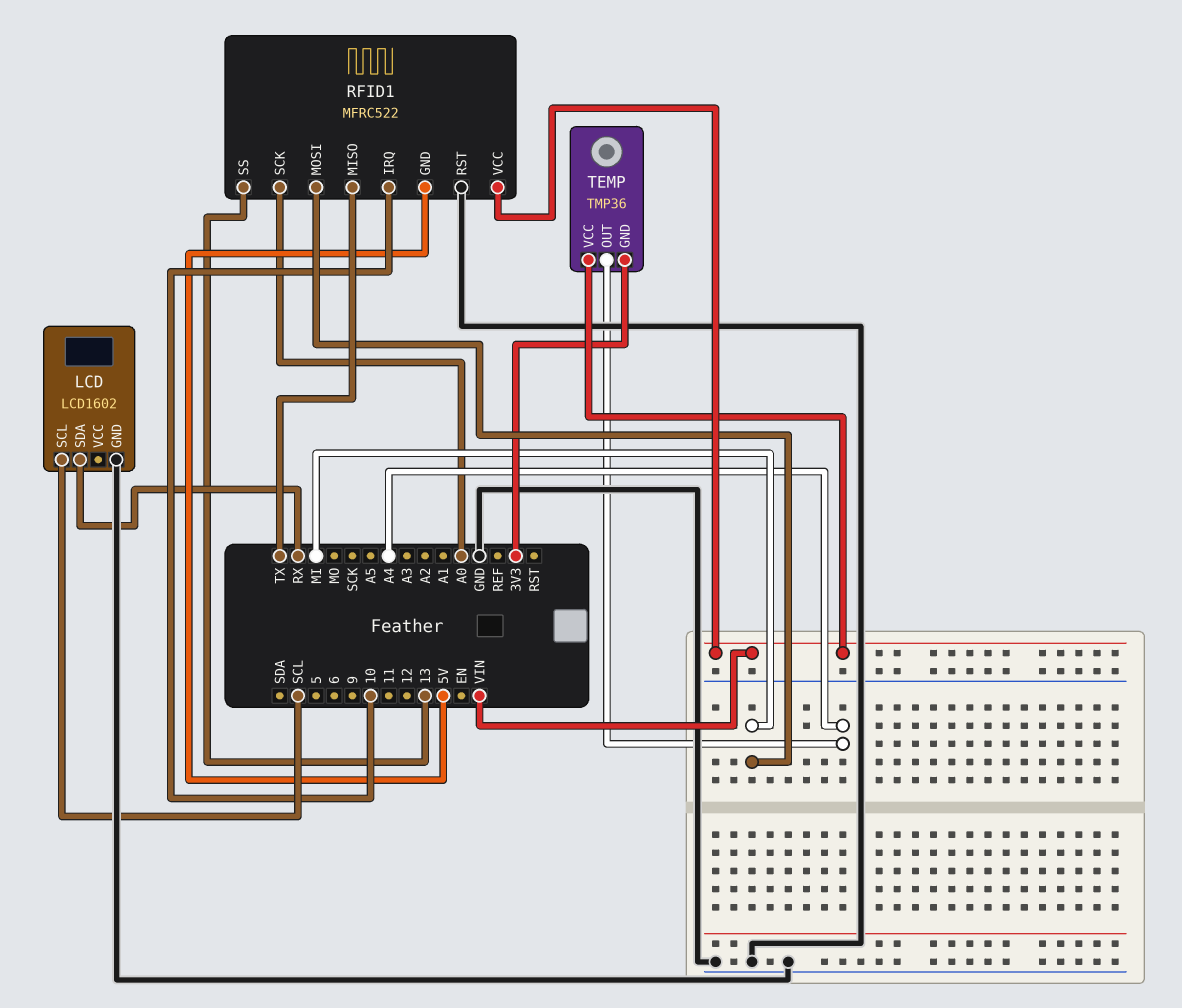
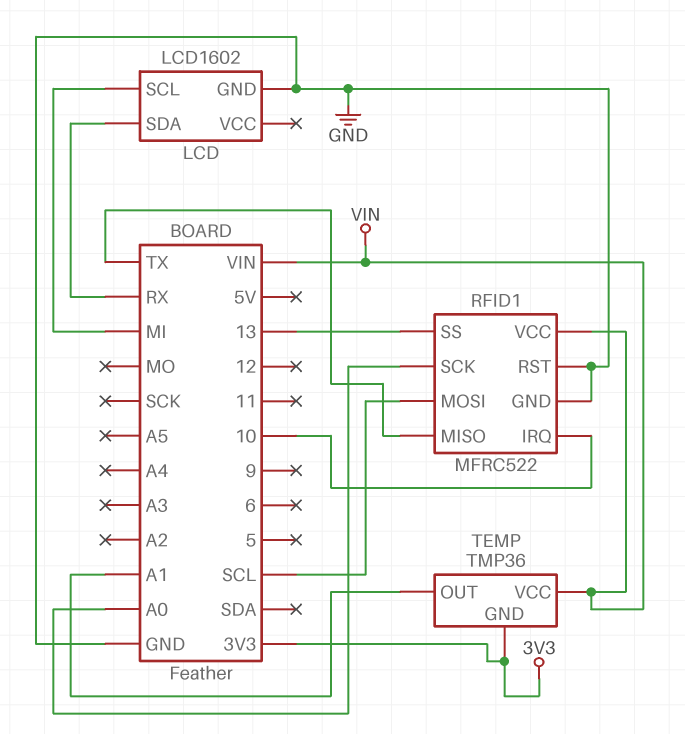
LCD pin SCL: SCL -> MI
RFID1 pin GND: 5V -> GND
RFID1 pin MOSI: MI -> SCL
TEMP pin OUT: A4 -> A1

